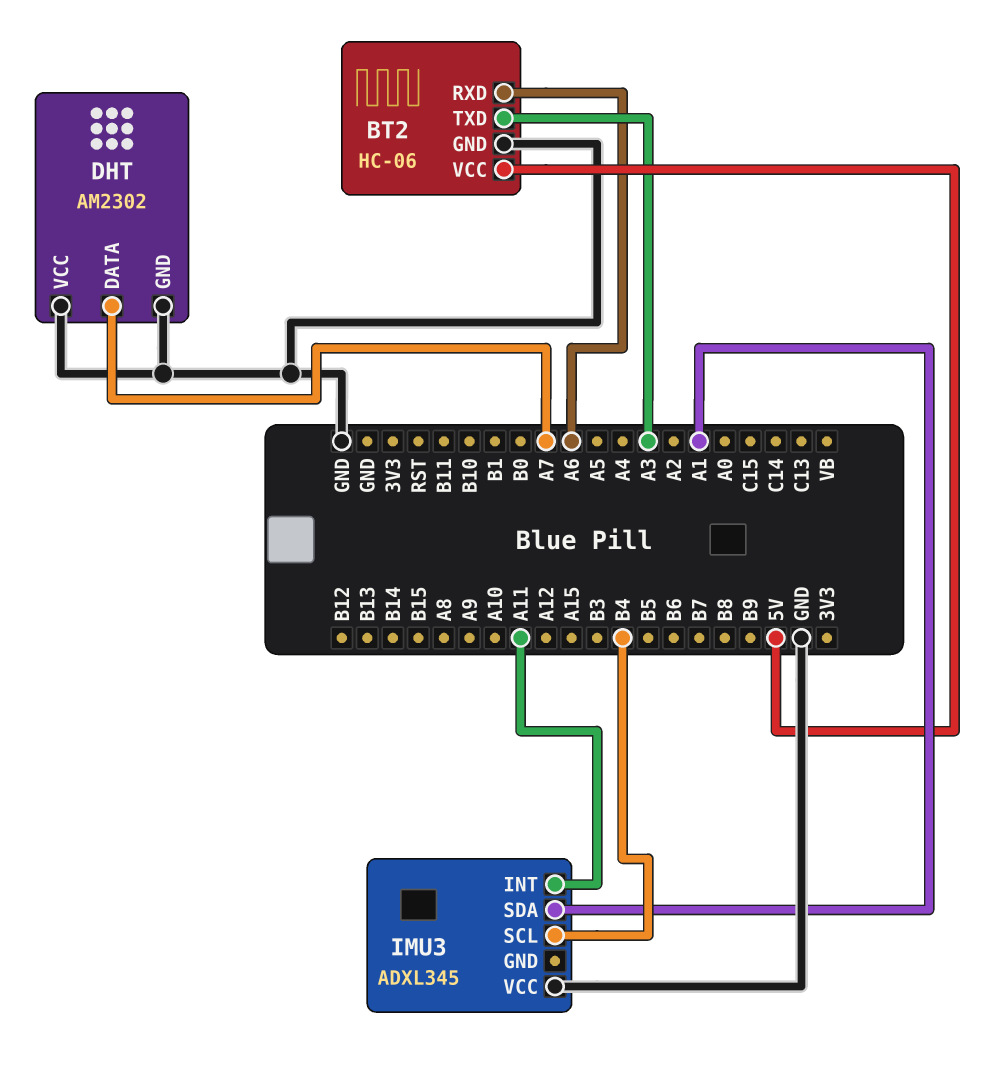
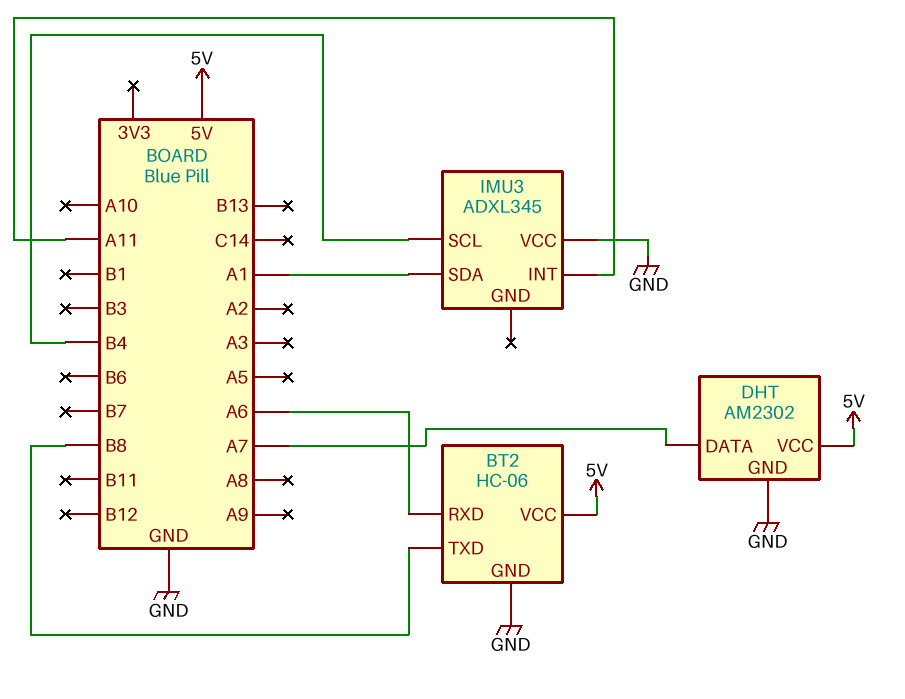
BT2 pin TXD: A3 -> B8
DHT pin VCC: GND -> 5V

